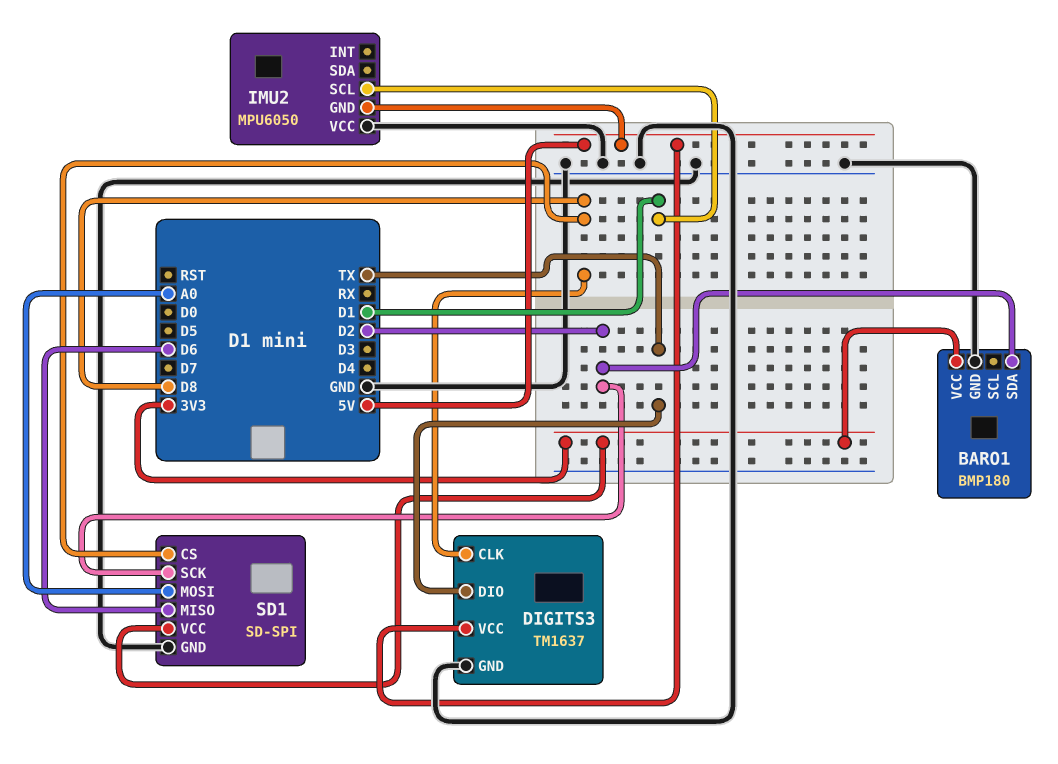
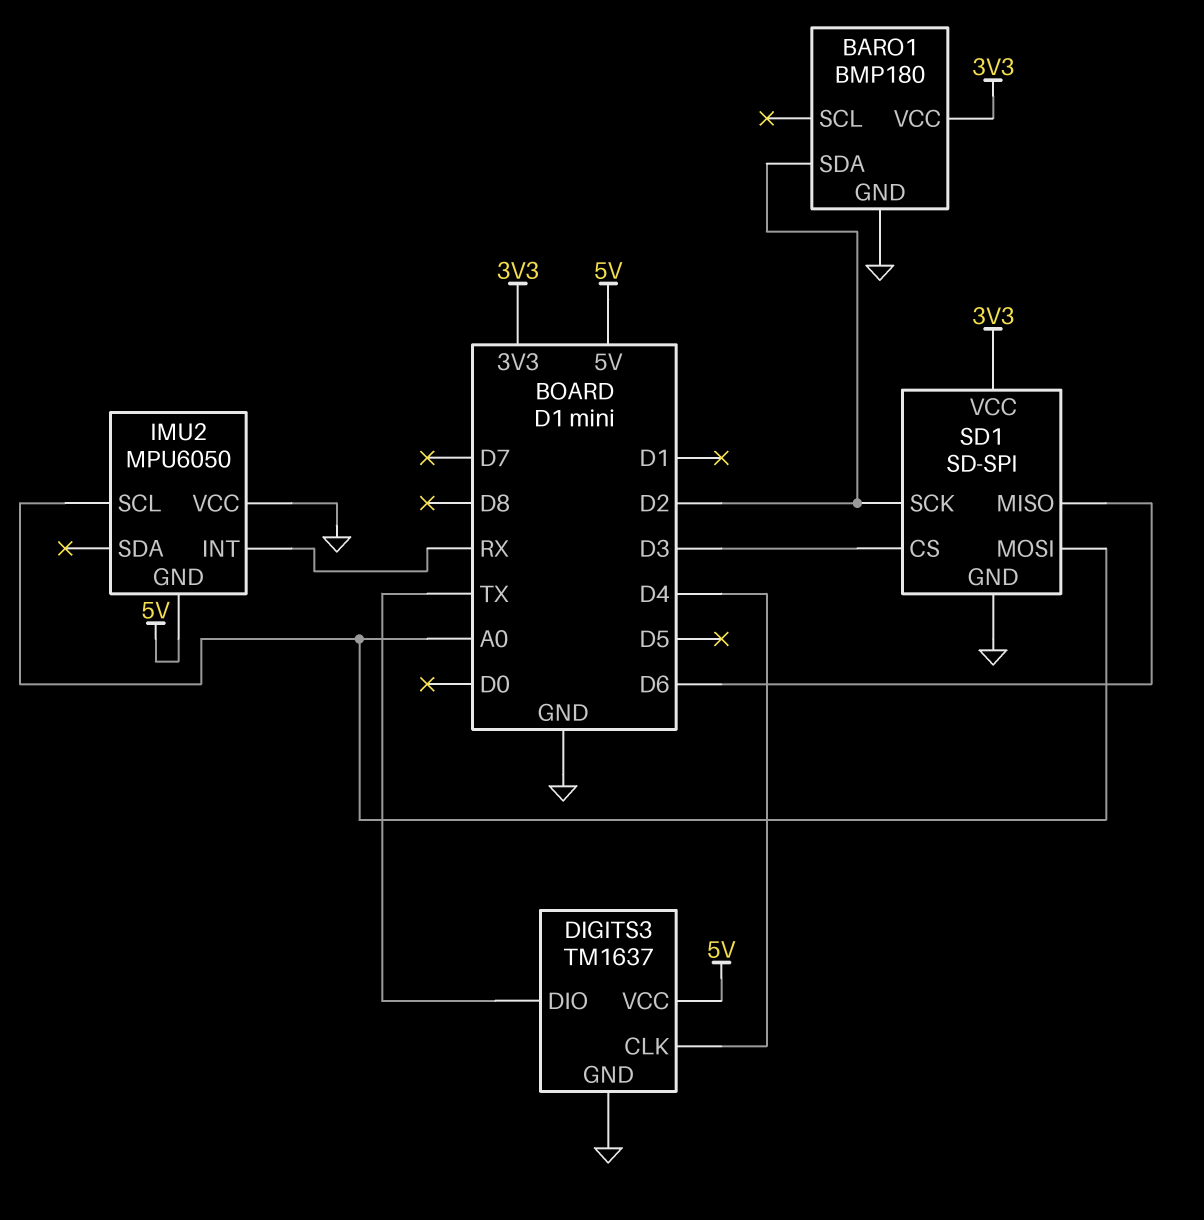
DIGITS3 pin CLK: D8 -> D4
IMU2 pin INT: none -> RX
IMU2 pin SCL: D1 -> A0
SD1 pin CS: D8 -> D3

